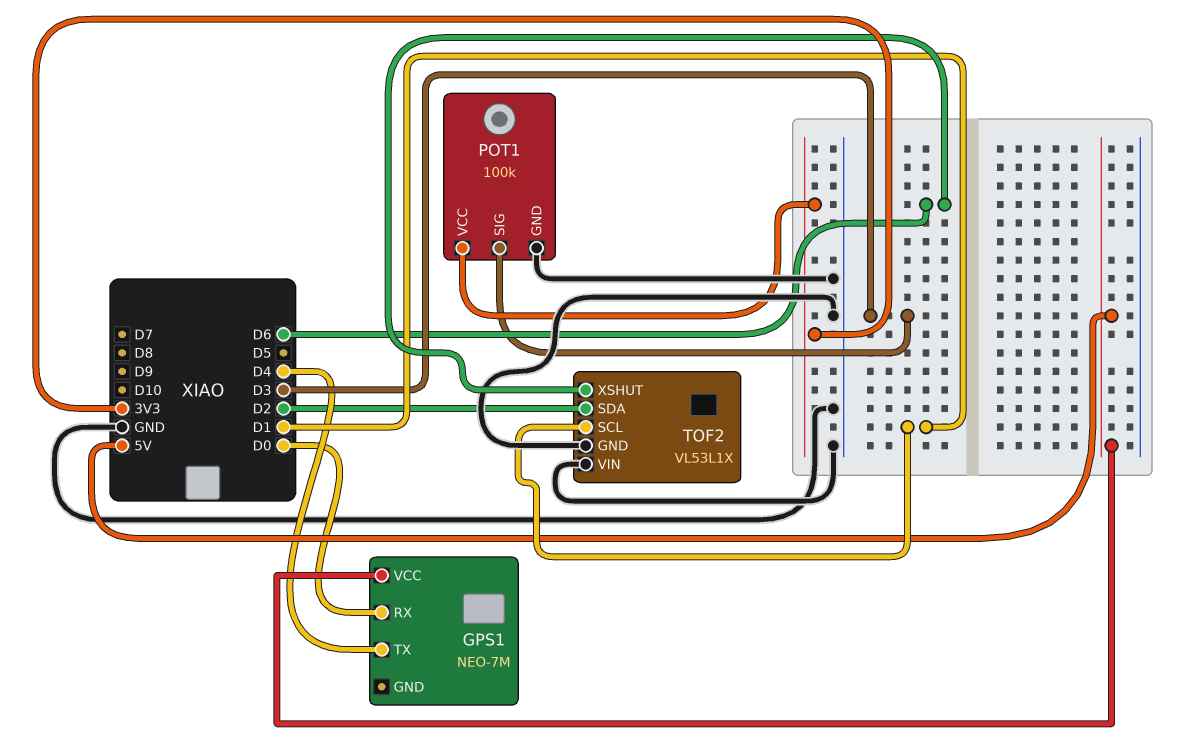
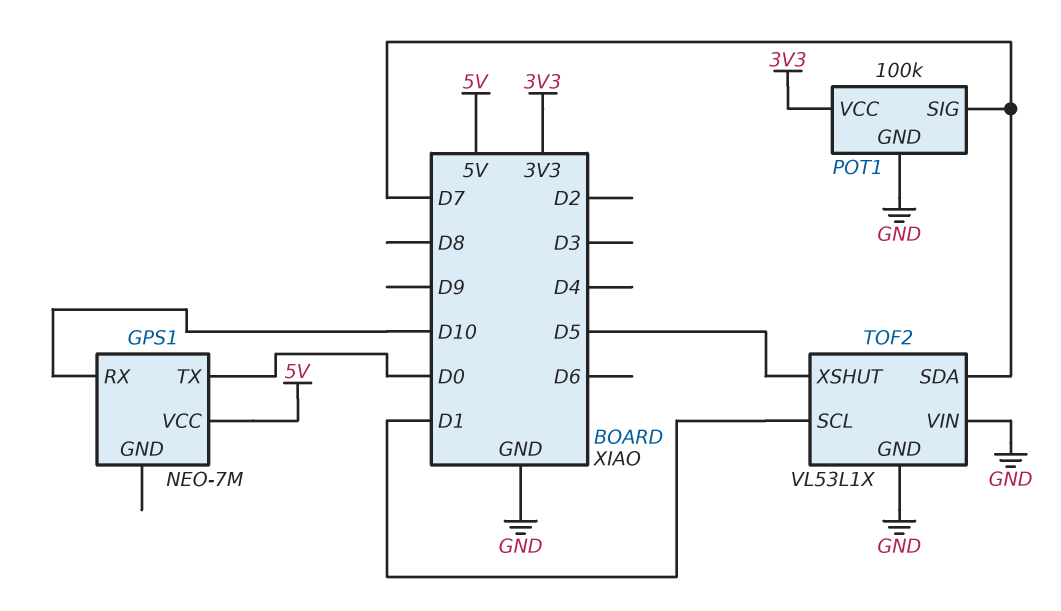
GPS1 pin RX: D0 -> D10
GPS1 pin TX: D4 -> D0
POT1 pin SIG: D3 -> D7
TOF2 pin SDA: D2 -> D7
TOF2 pin XSHUT: D6 -> D5

